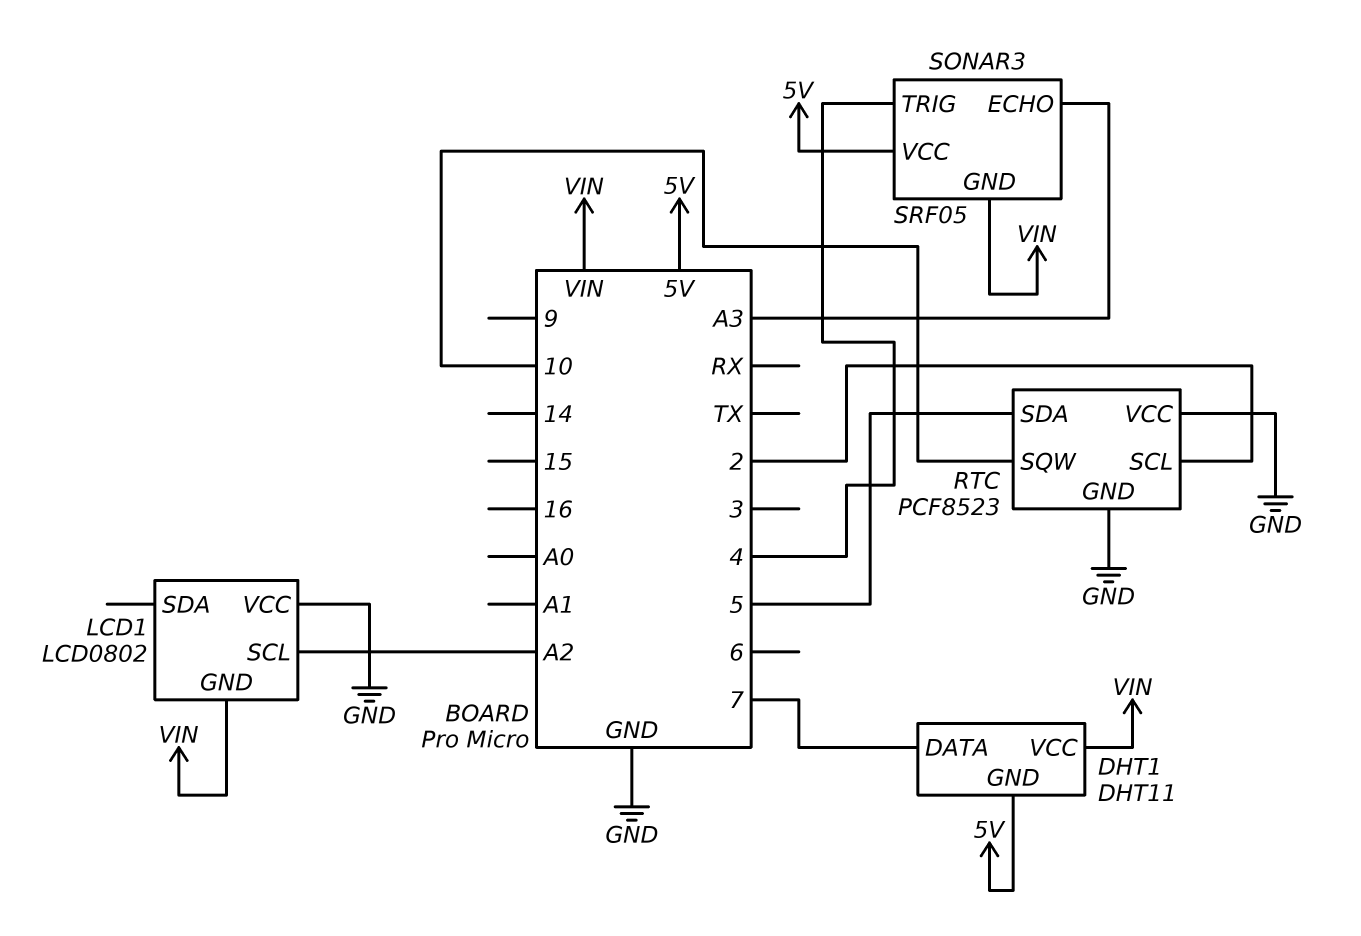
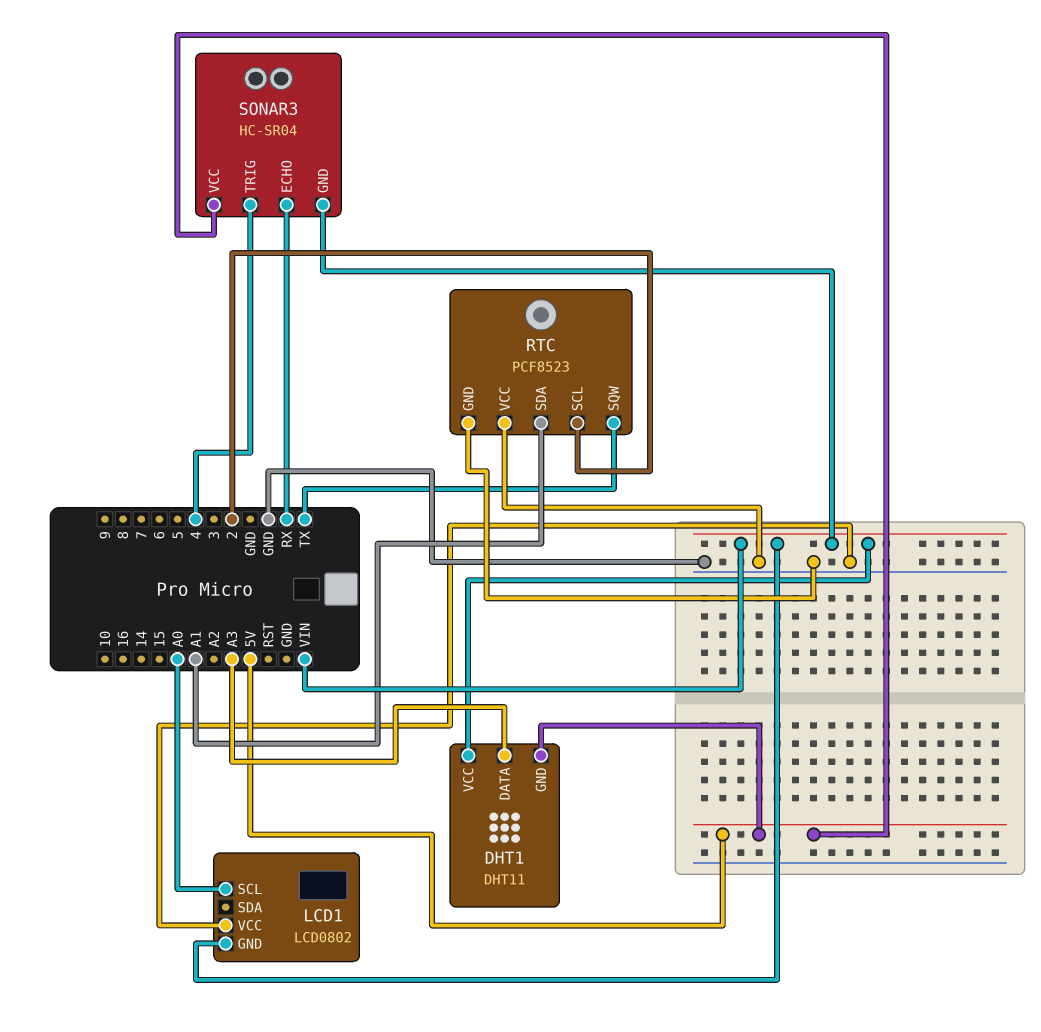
DHT1 pin DATA: 7 -> A3
LCD1 pin SCL: A2 -> A0
RTC pin SDA: 5 -> A1
RTC pin SQW: 10 -> TX
SONAR3: SRF05 -> HC-SR04
SONAR3 pin ECHO: A3 -> RX

